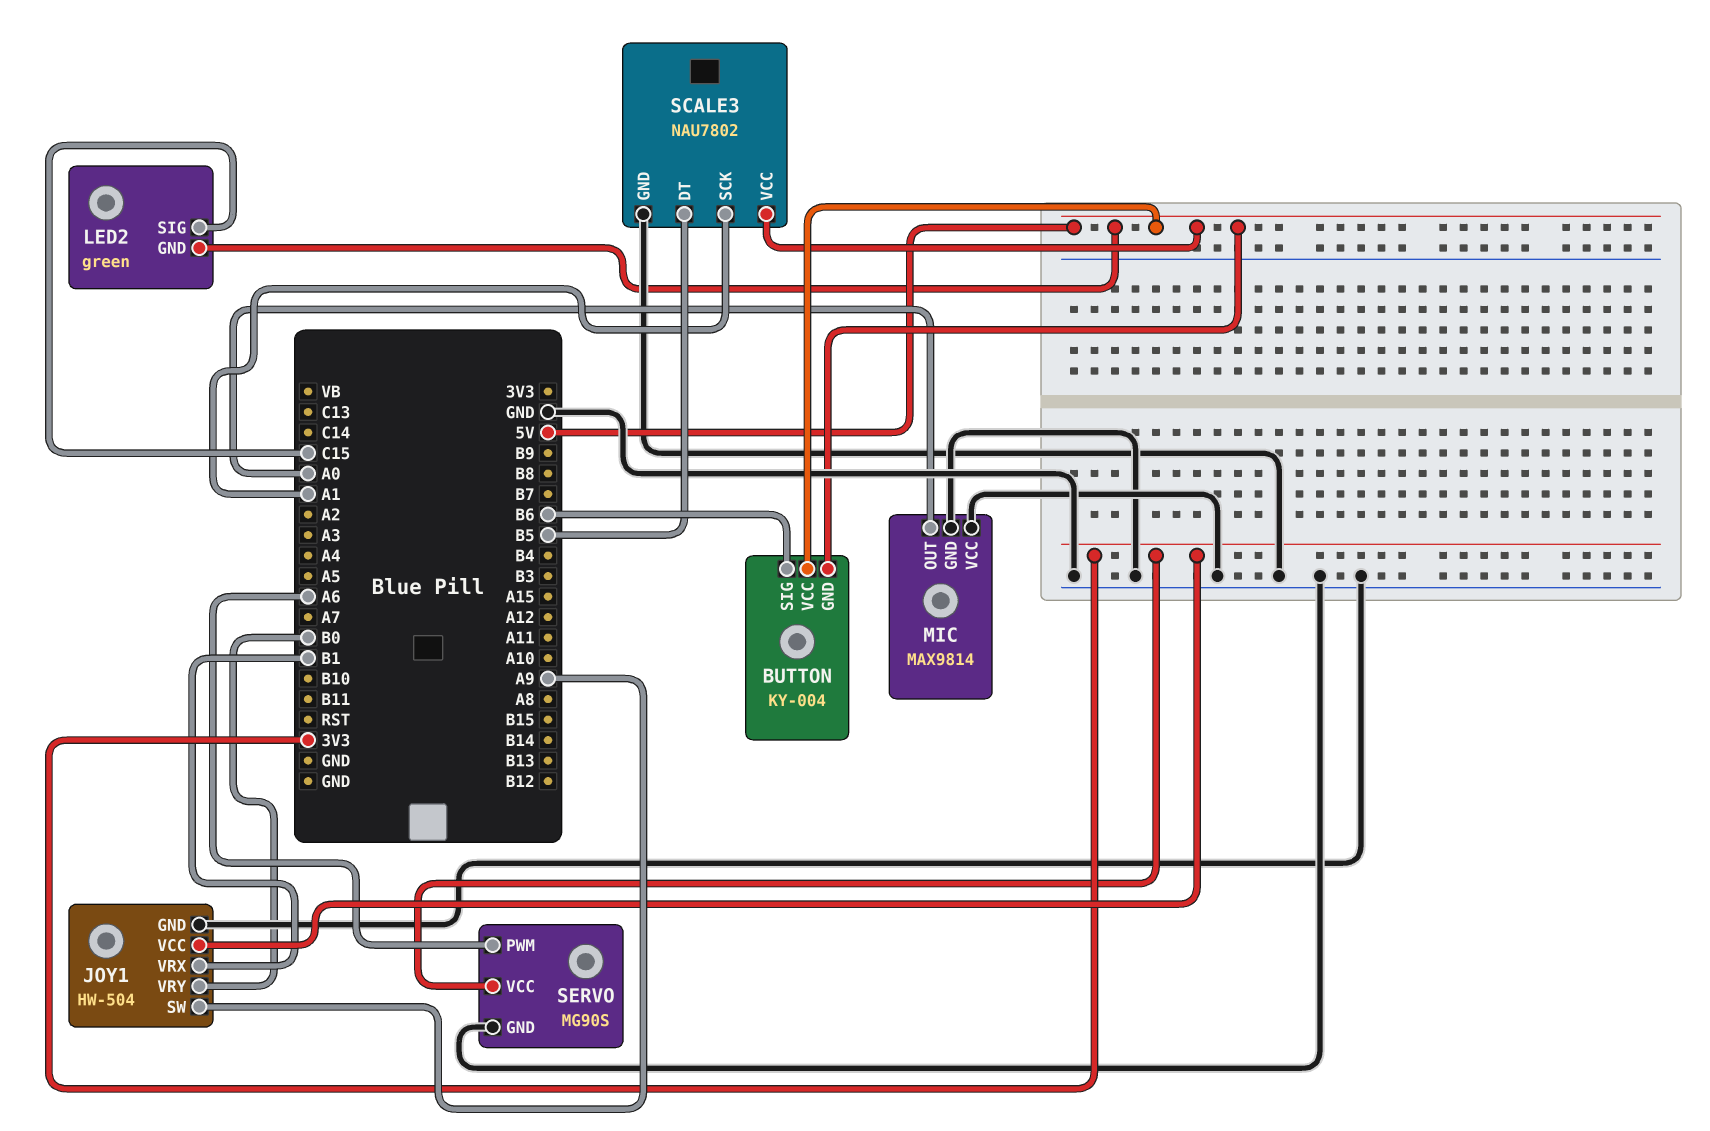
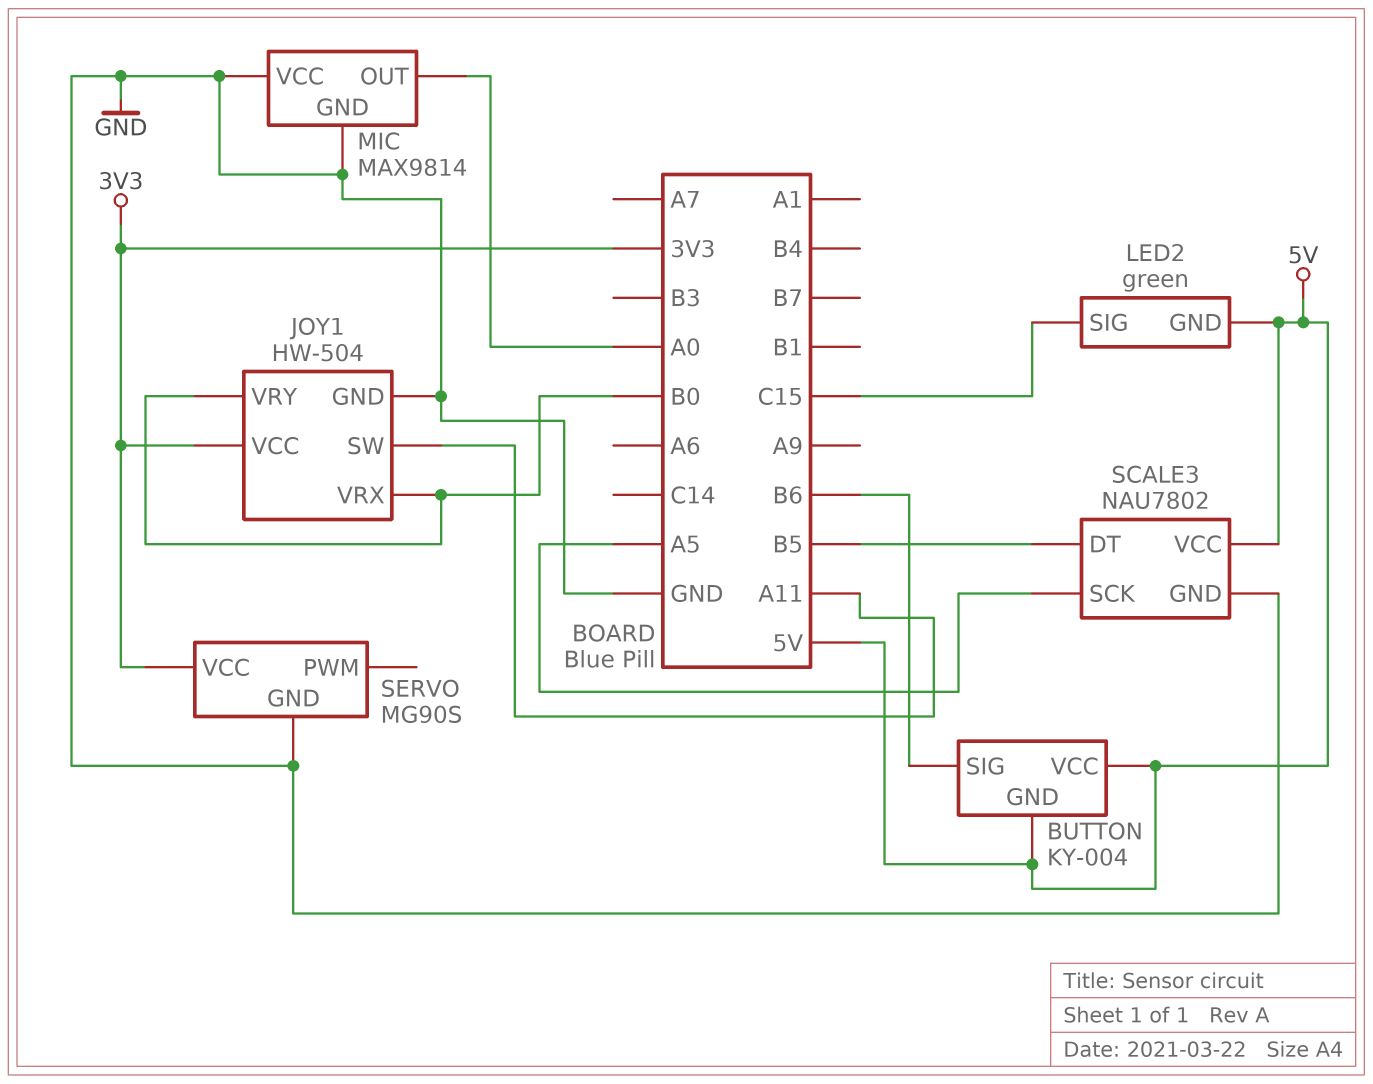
JOY1 pin SW: A9 -> A11
JOY1 pin VRX: B1 -> B0
SCALE3 pin SCK: A1 -> A5
SERVO pin PWM: A6 -> none

